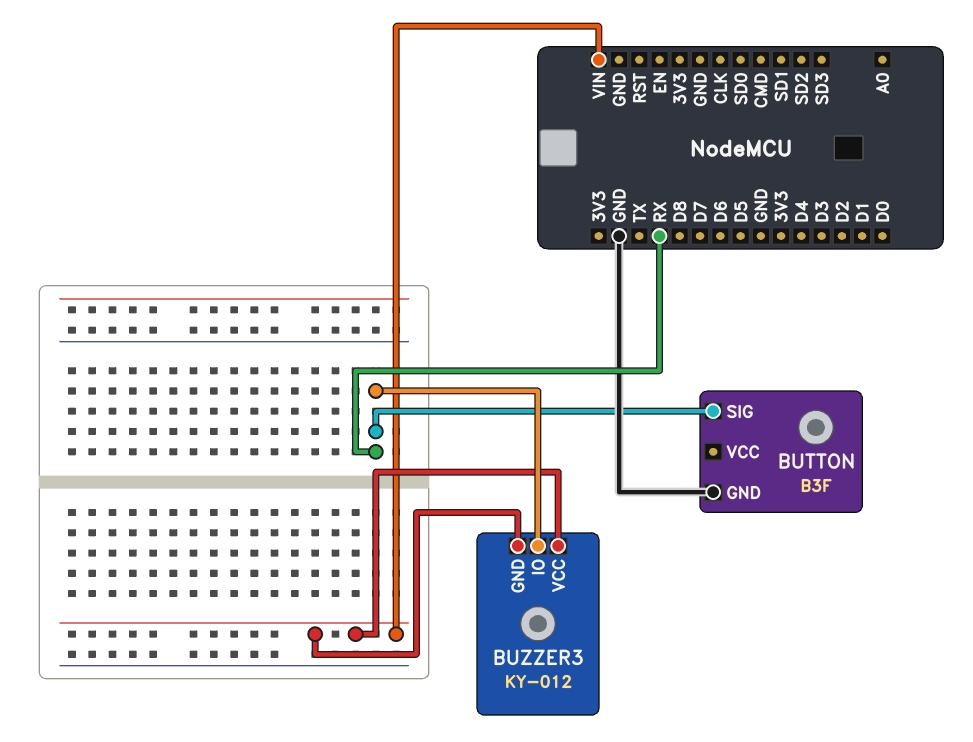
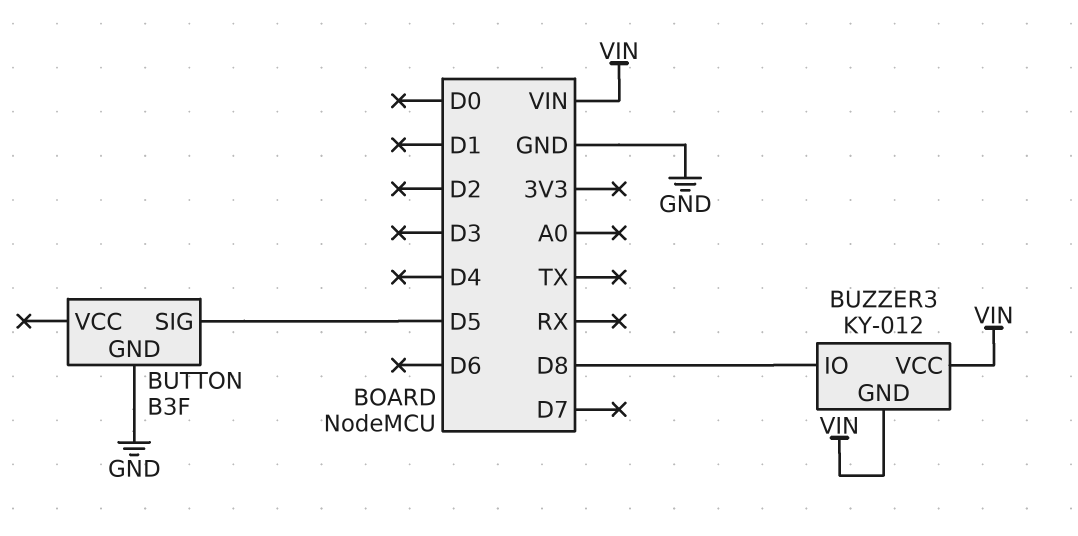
BUTTON pin SIG: RX -> D5
BUZZER3 pin IO: RX -> D8

